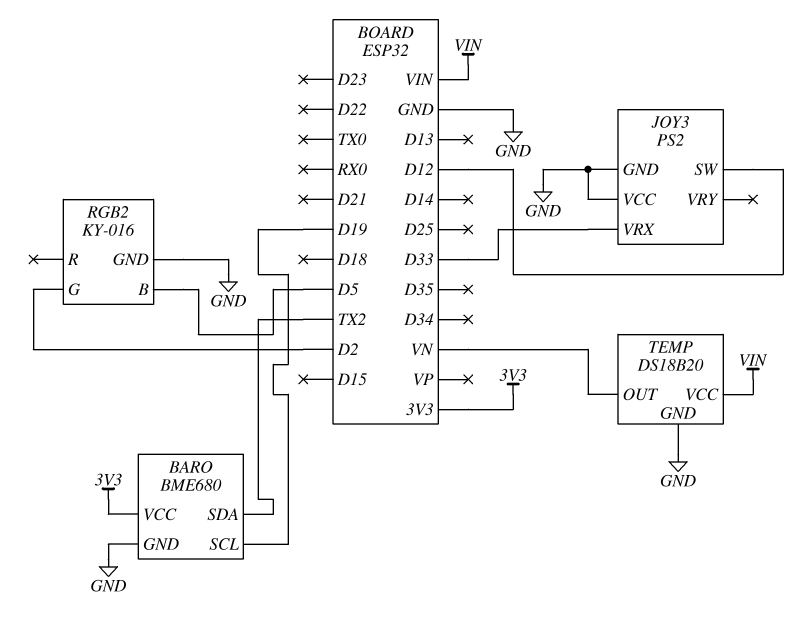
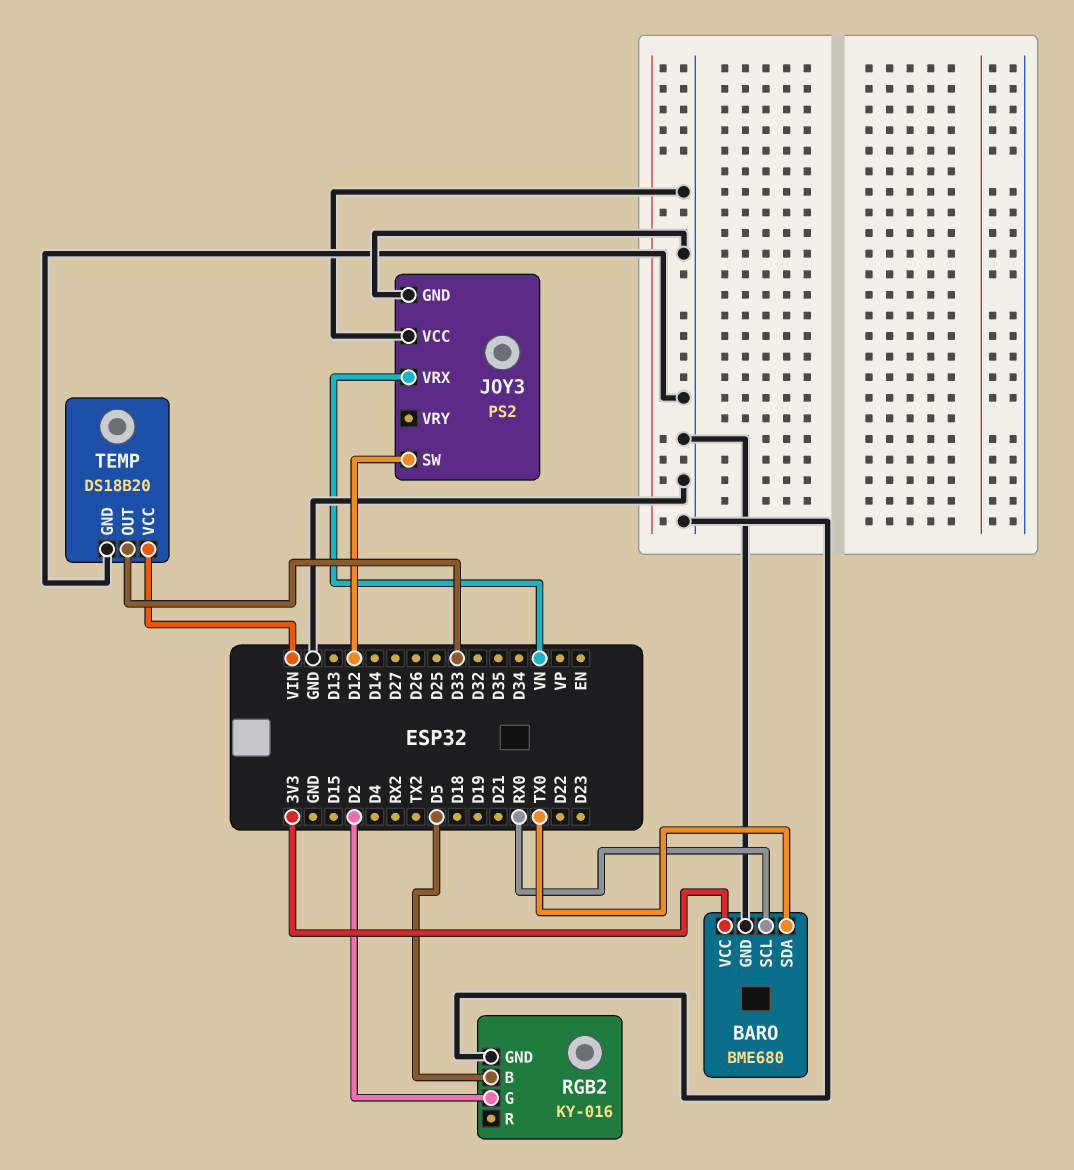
BARO pin SCL: D19 -> RX0
BARO pin SDA: TX2 -> TX0
JOY3 pin VRX: D33 -> VN
TEMP pin OUT: VN -> D33

